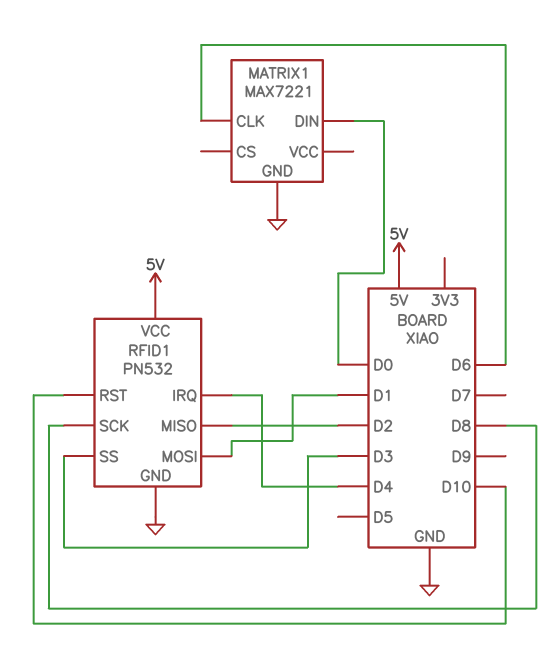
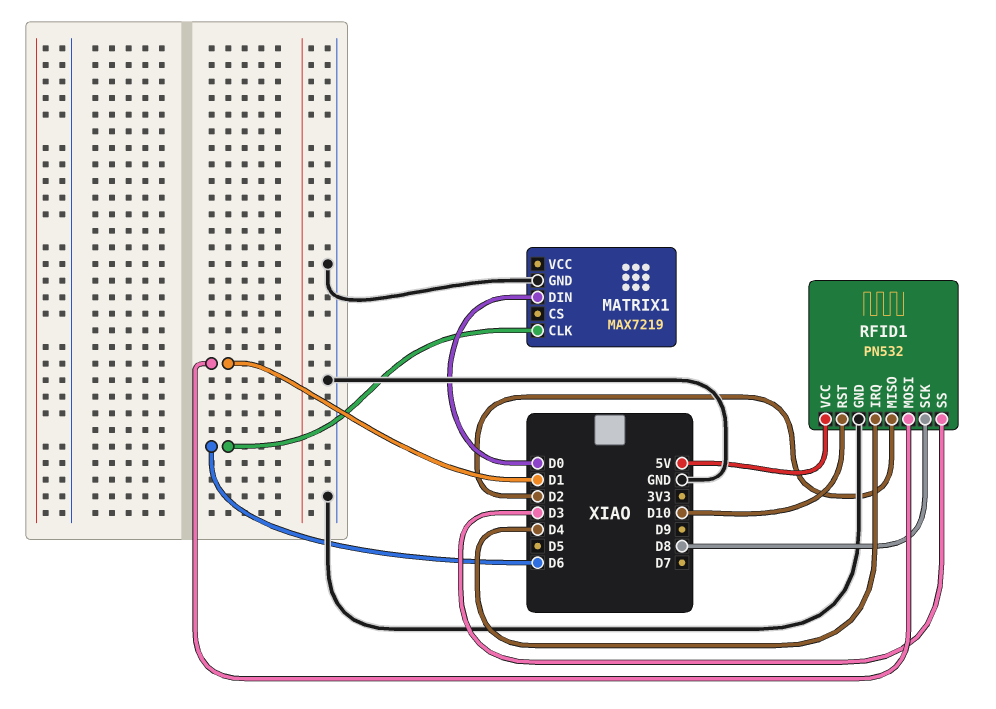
MATRIX1: MAX7221 -> MAX7219

